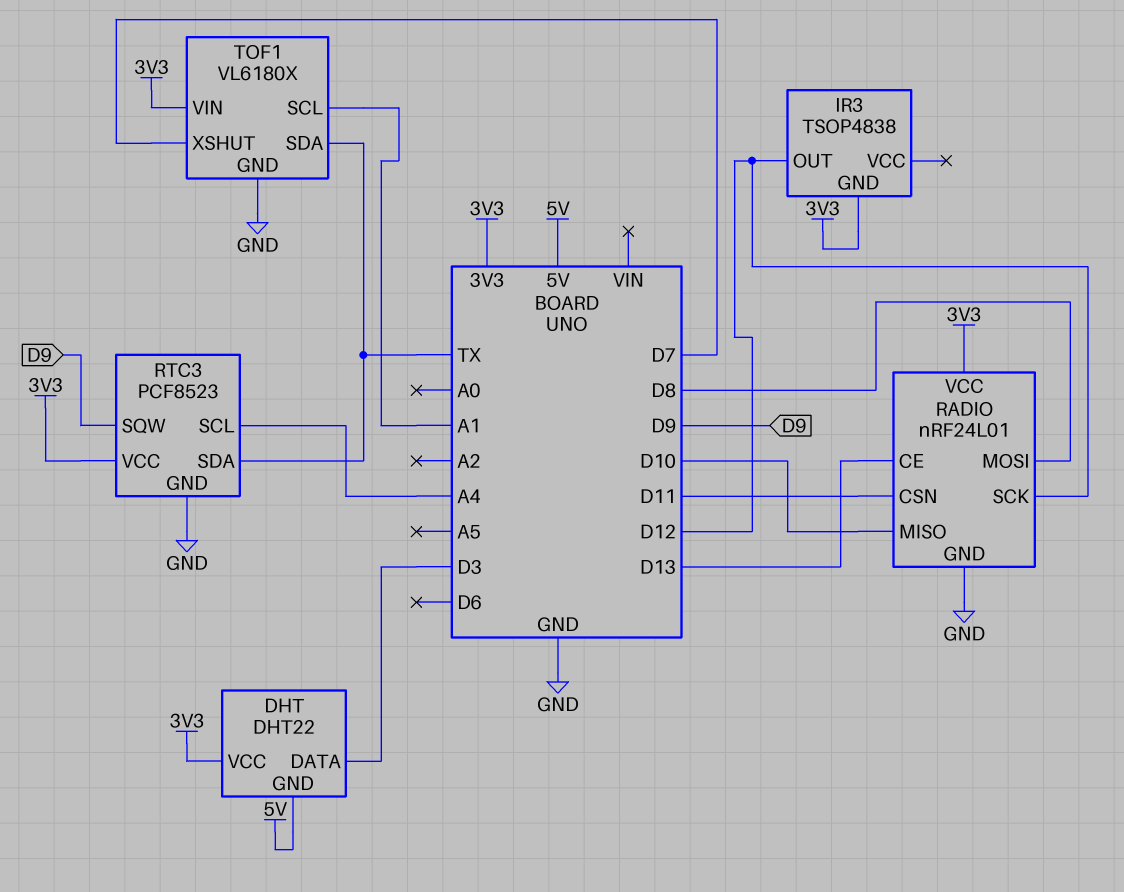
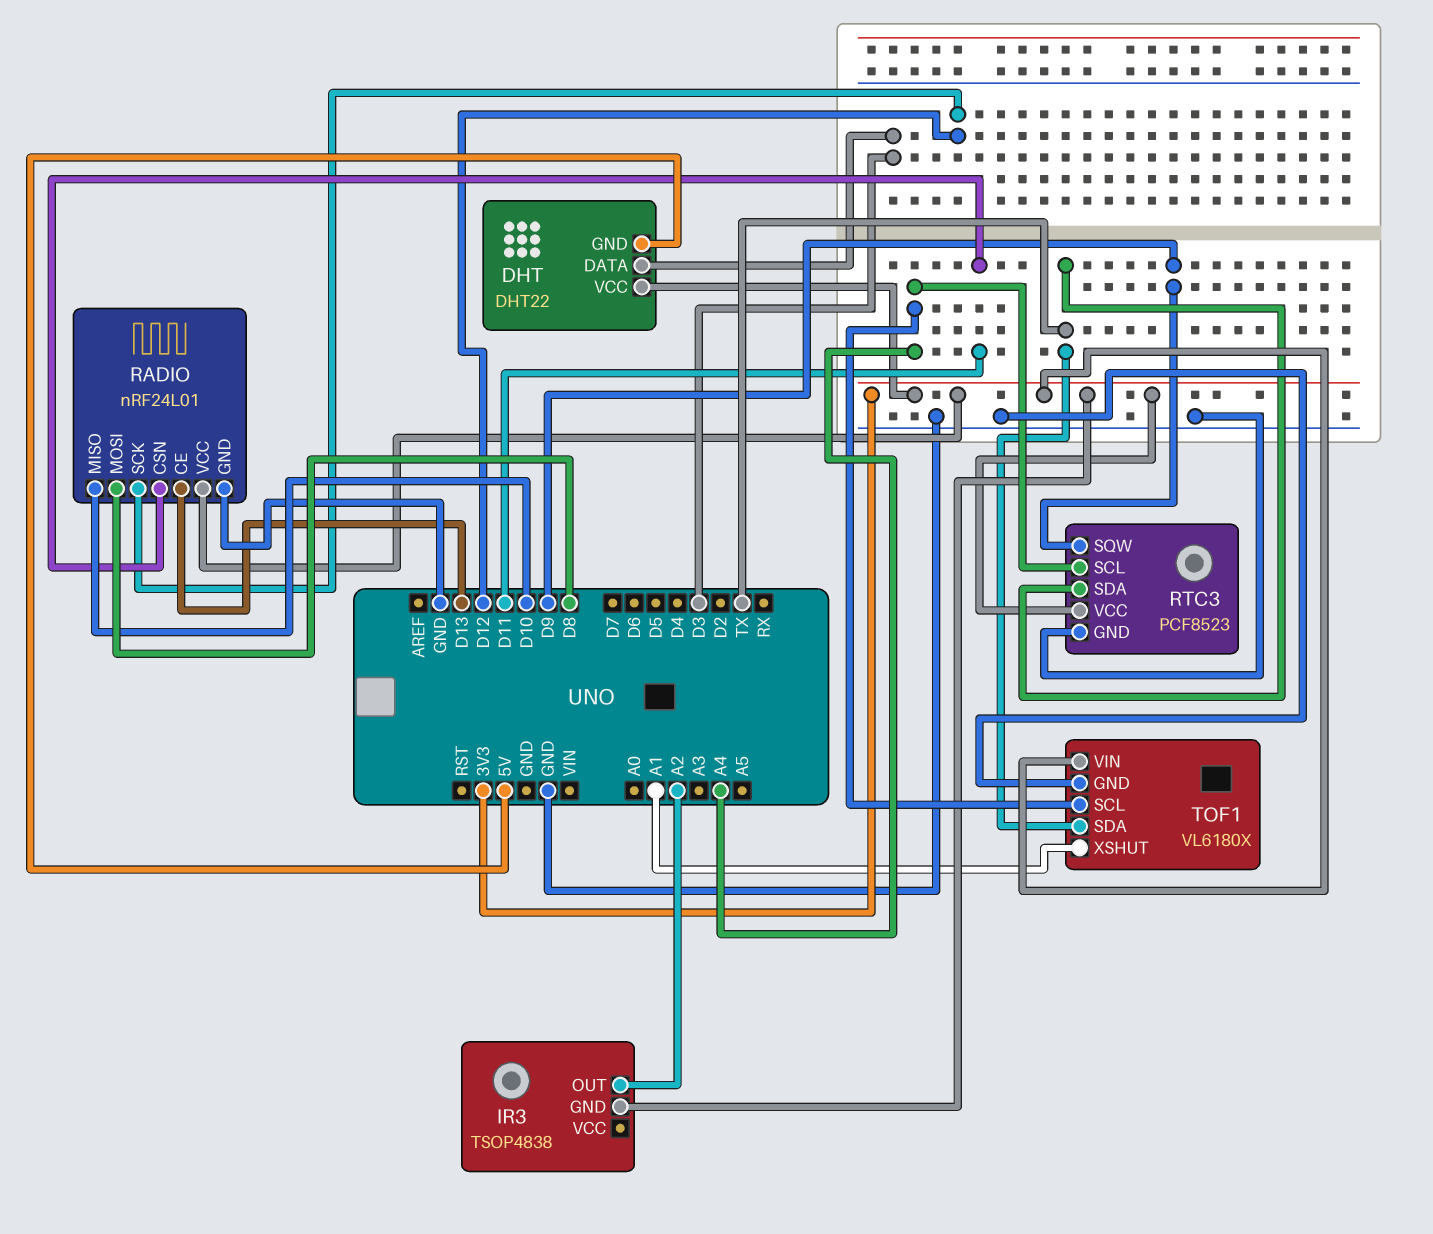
IR3 pin OUT: D12 -> A2
TOF1 pin SCL: A1 -> A4
TOF1 pin XSHUT: D7 -> A1

